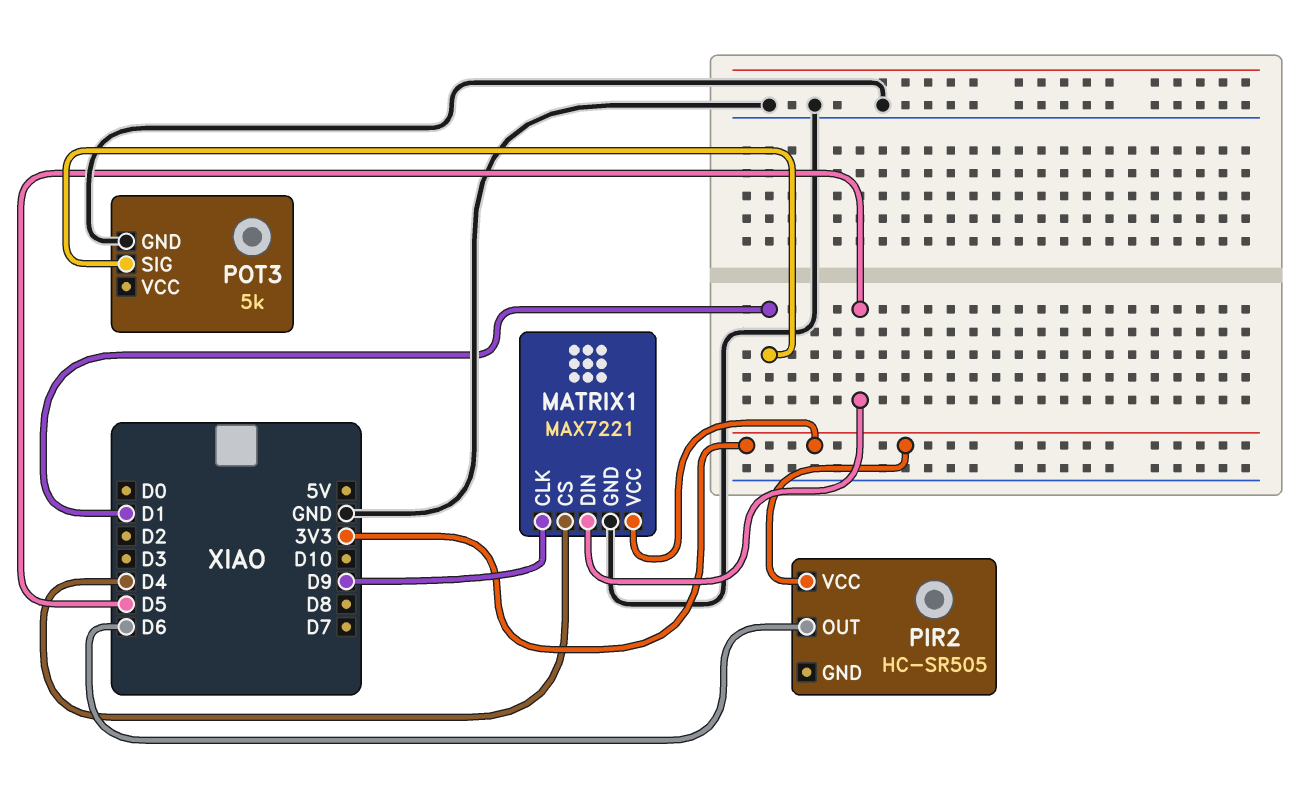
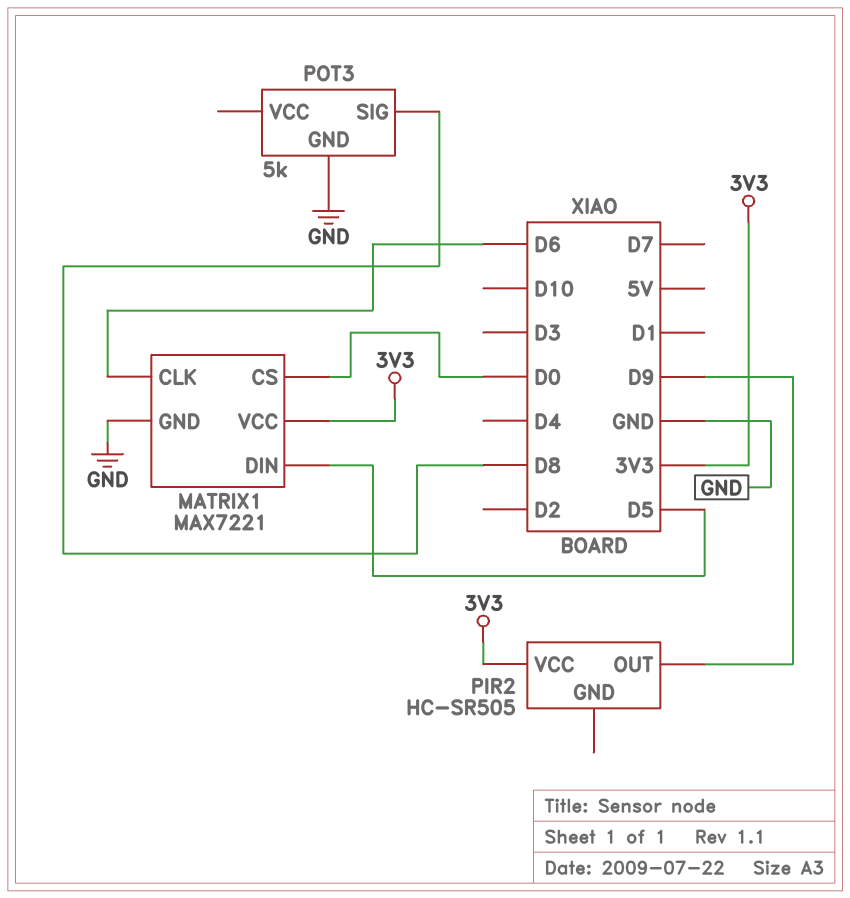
MATRIX1 pin CLK: D9 -> D6
MATRIX1 pin CS: D4 -> D0
PIR2 pin OUT: D6 -> D9
POT3 pin SIG: D1 -> D8

